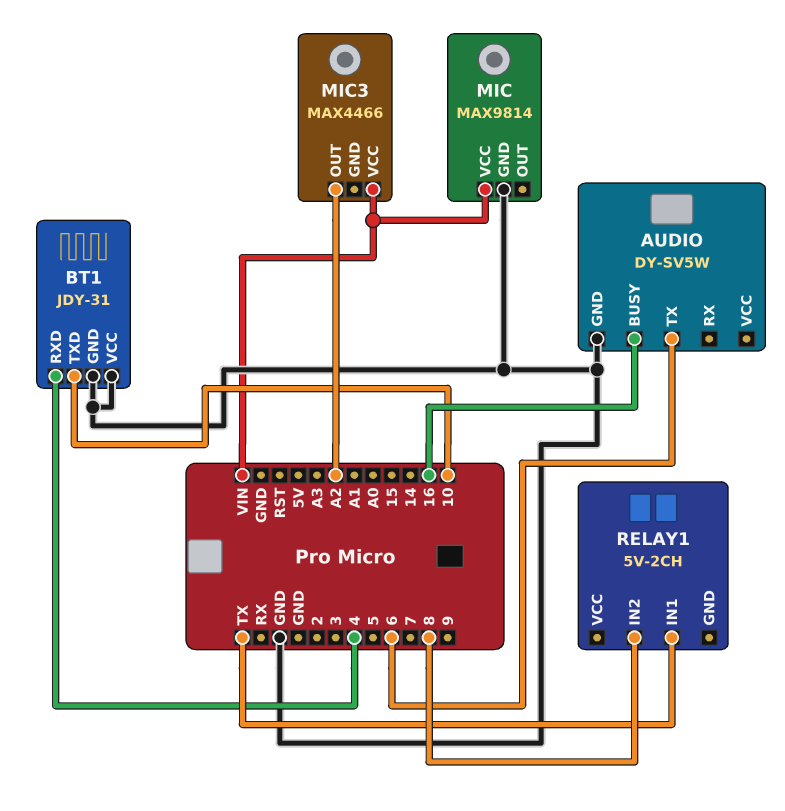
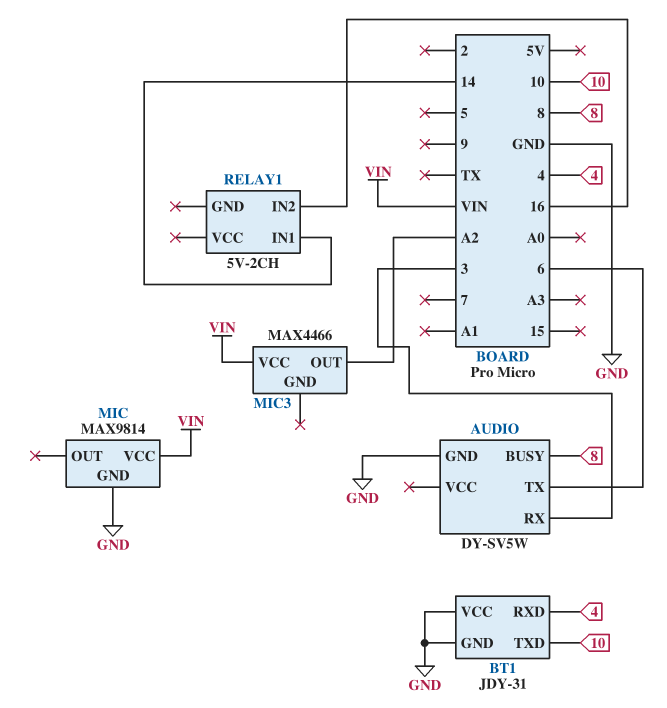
AUDIO pin BUSY: 16 -> 8
AUDIO pin RX: none -> 3
RELAY1 pin IN1: TX -> 14
RELAY1 pin IN2: 8 -> 16

